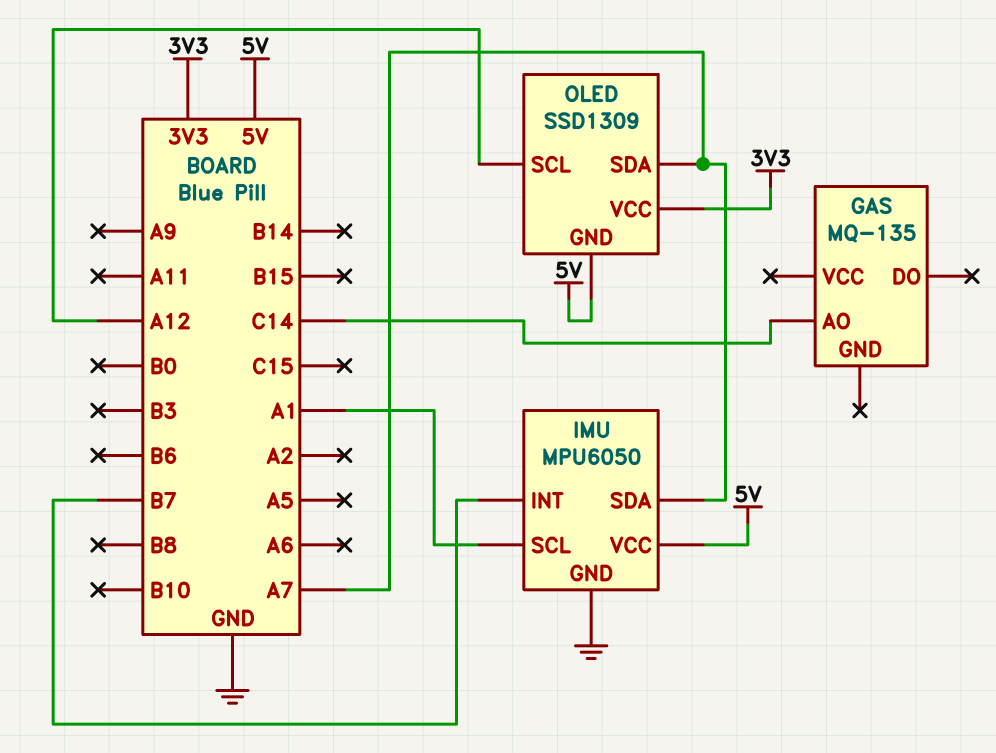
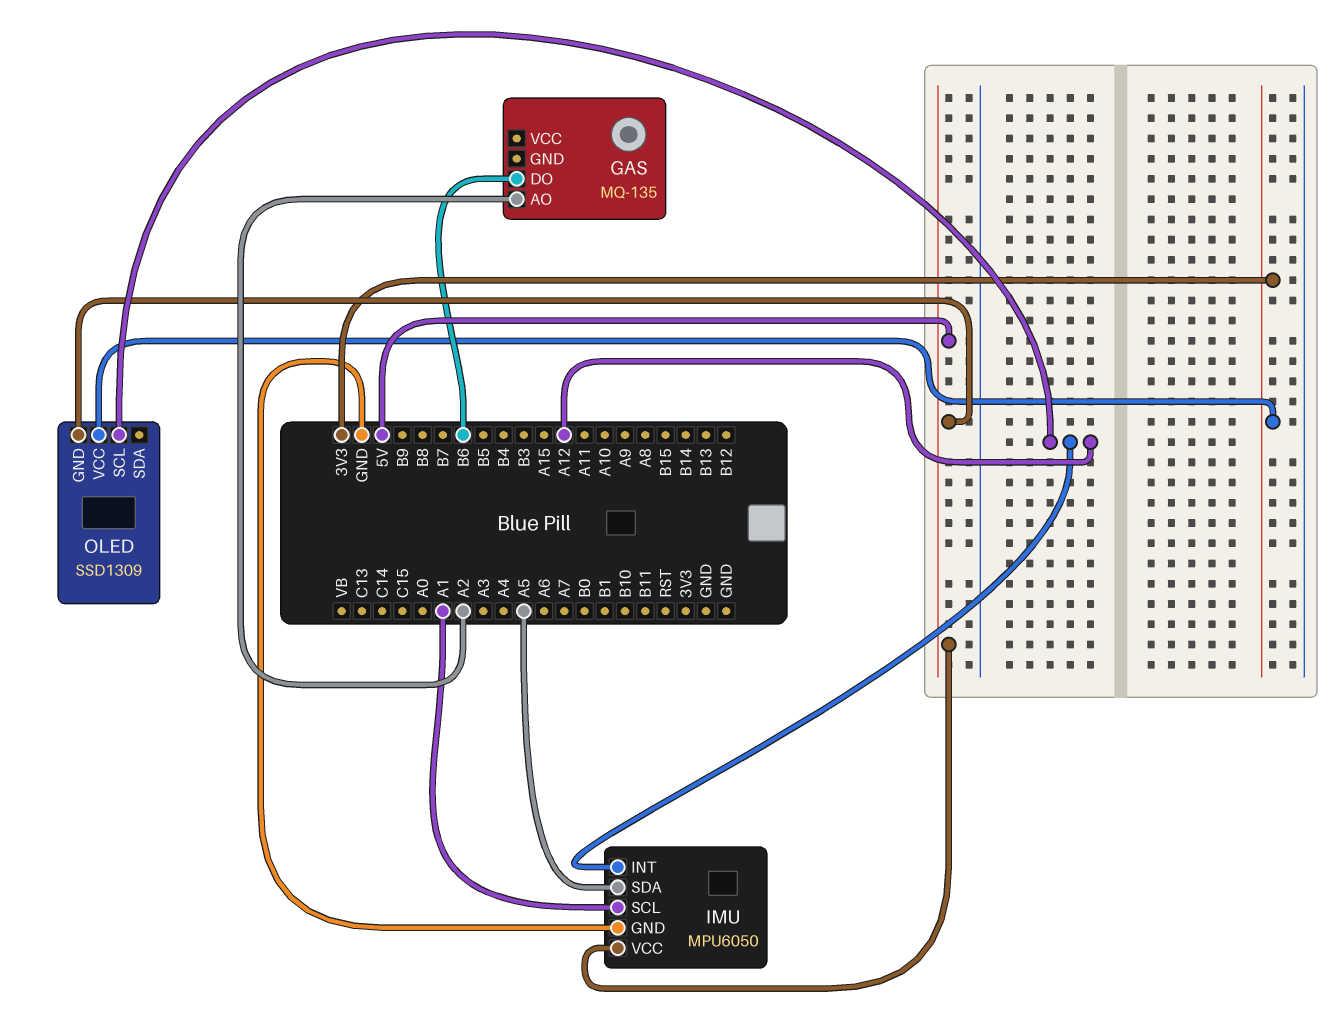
GAS pin AO: C14 -> A2
GAS pin DO: none -> B6
IMU pin INT: B7 -> A12
IMU pin SDA: A7 -> A5
OLED pin SDA: A7 -> none

